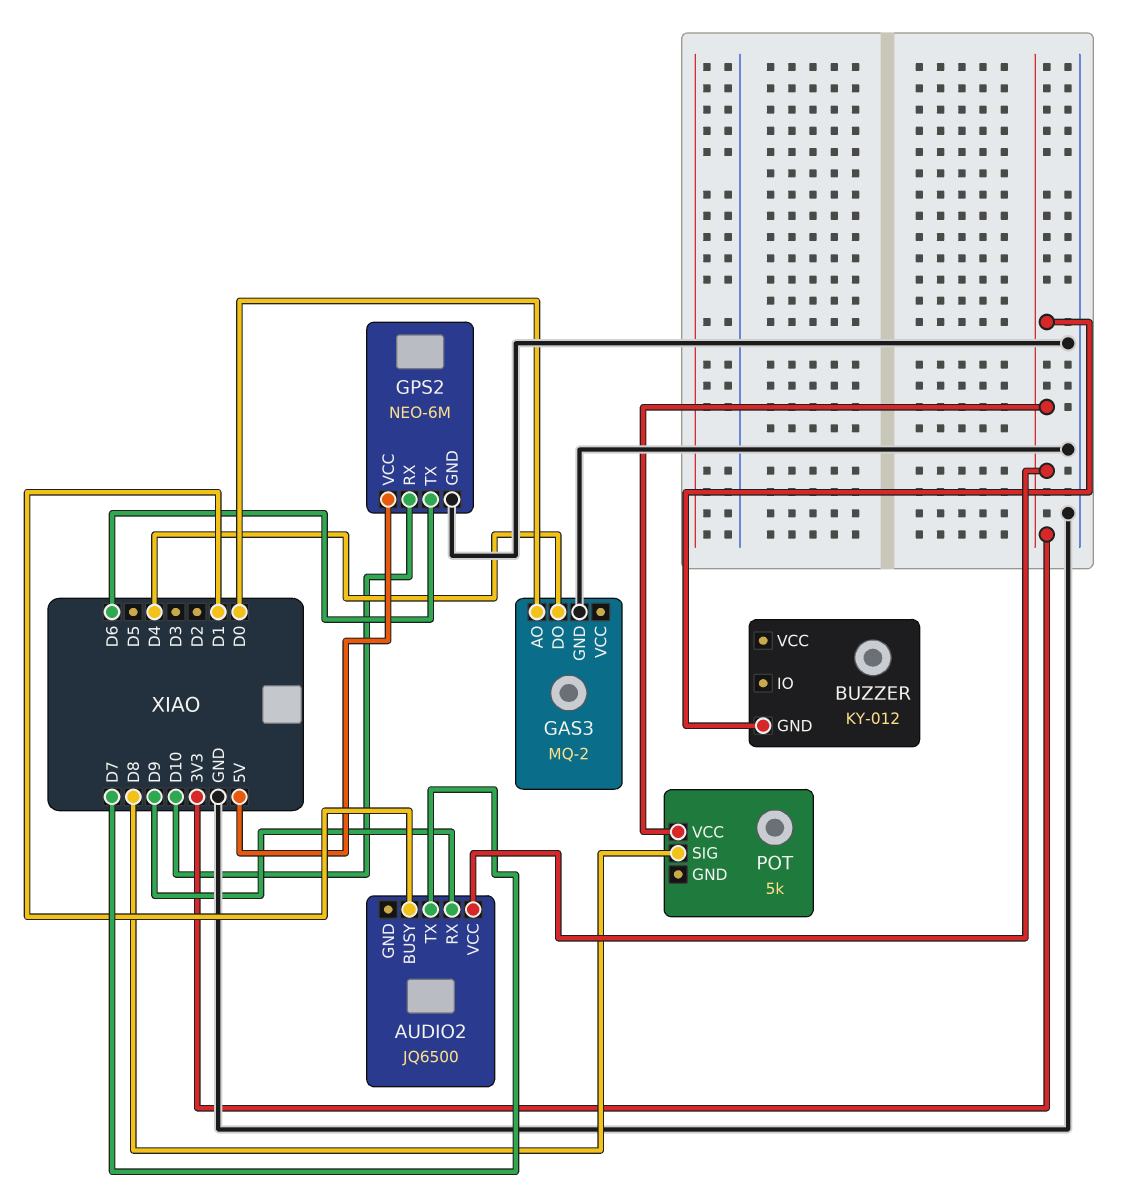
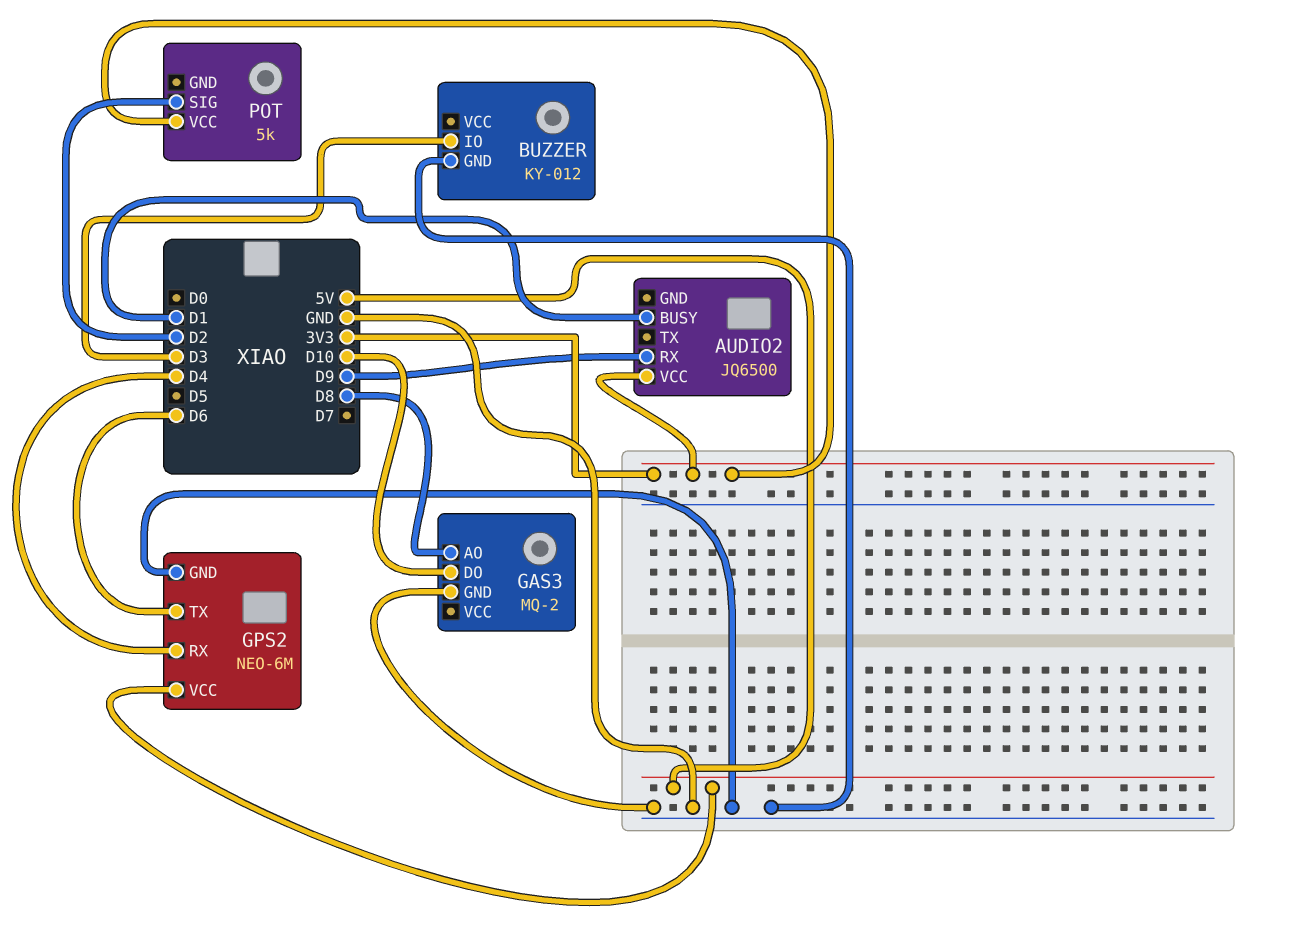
AUDIO2 pin TX: D7 -> none
BUZZER pin GND: 3V3 -> GND
BUZZER pin IO: none -> D3
GAS3 pin AO: D0 -> D8
GAS3 pin DO: D4 -> D10
GPS2 pin RX: D10 -> D4
POT pin SIG: D8 -> D2

